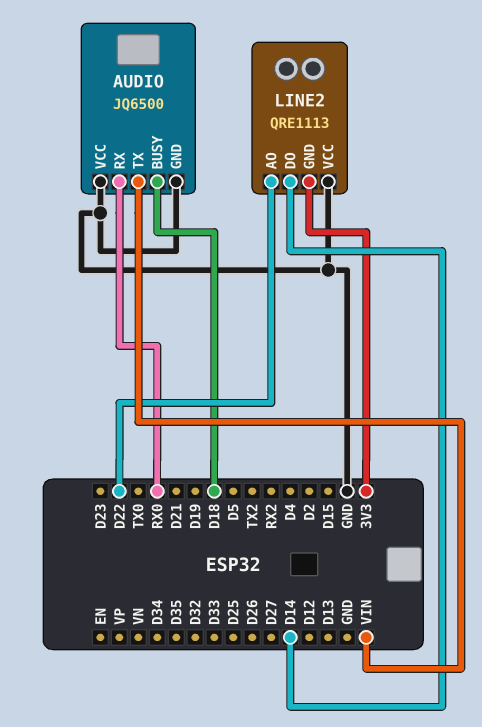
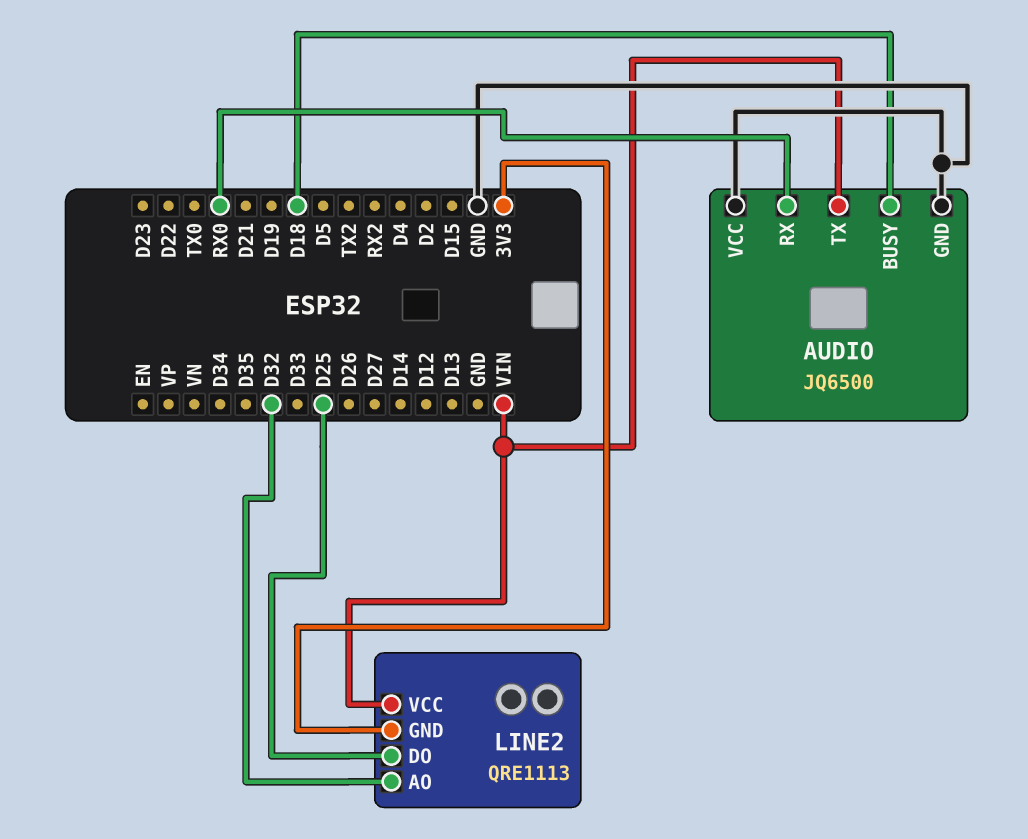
LINE2 pin AO: D22 -> D32
LINE2 pin DO: D14 -> D25
LINE2 pin VCC: GND -> VIN

